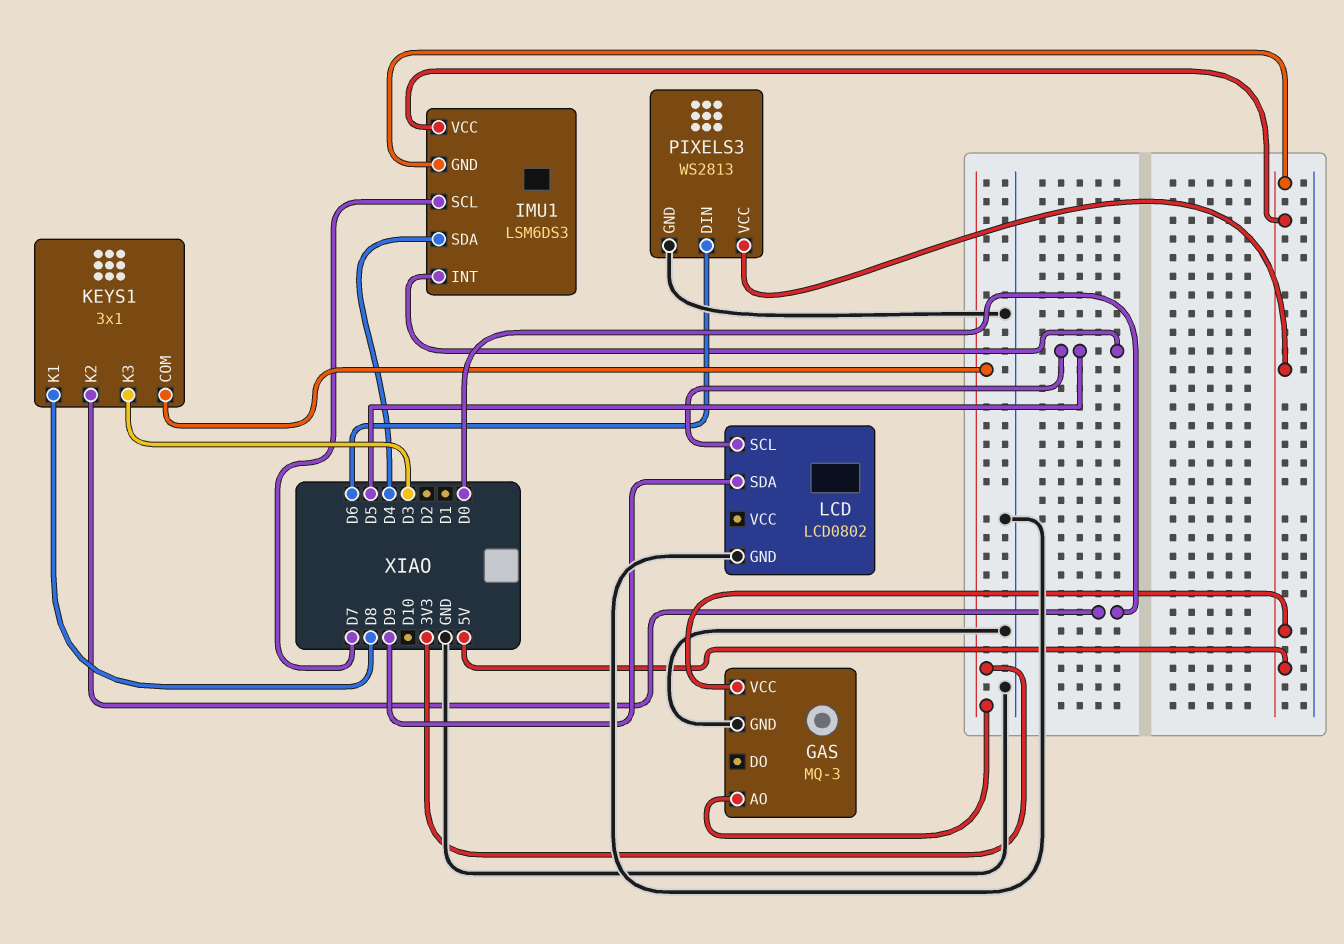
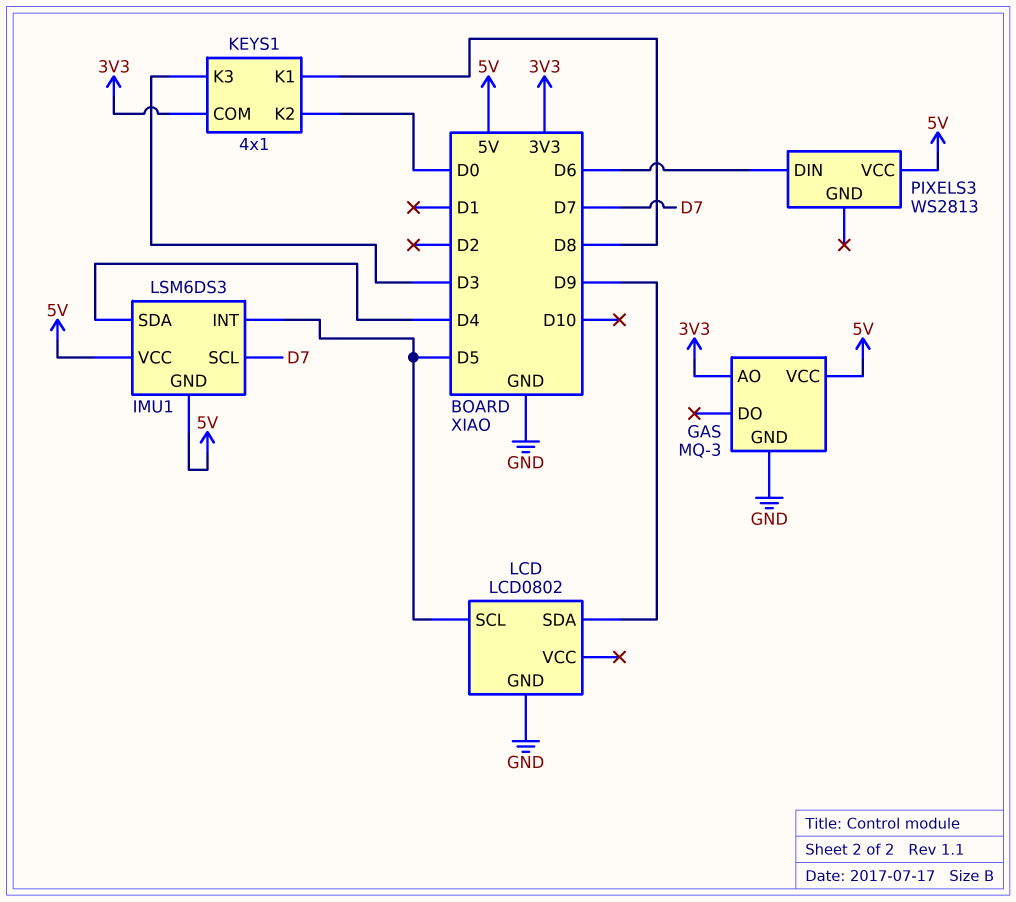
KEYS1: 3x1 -> 4x1
PIXELS3 pin GND: GND -> none

